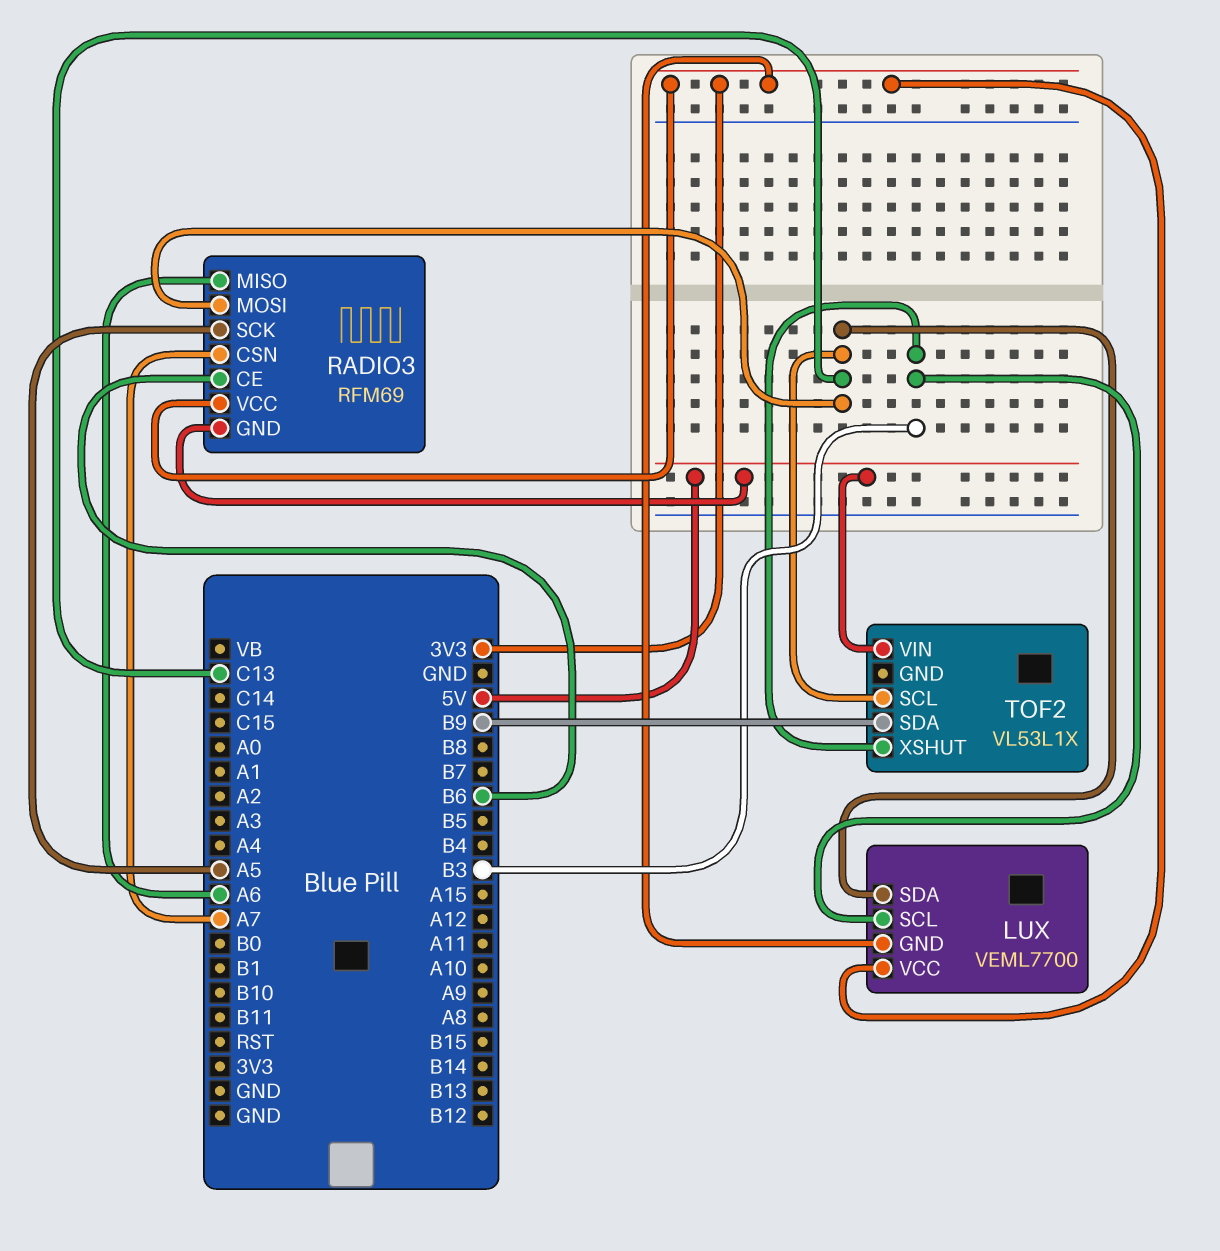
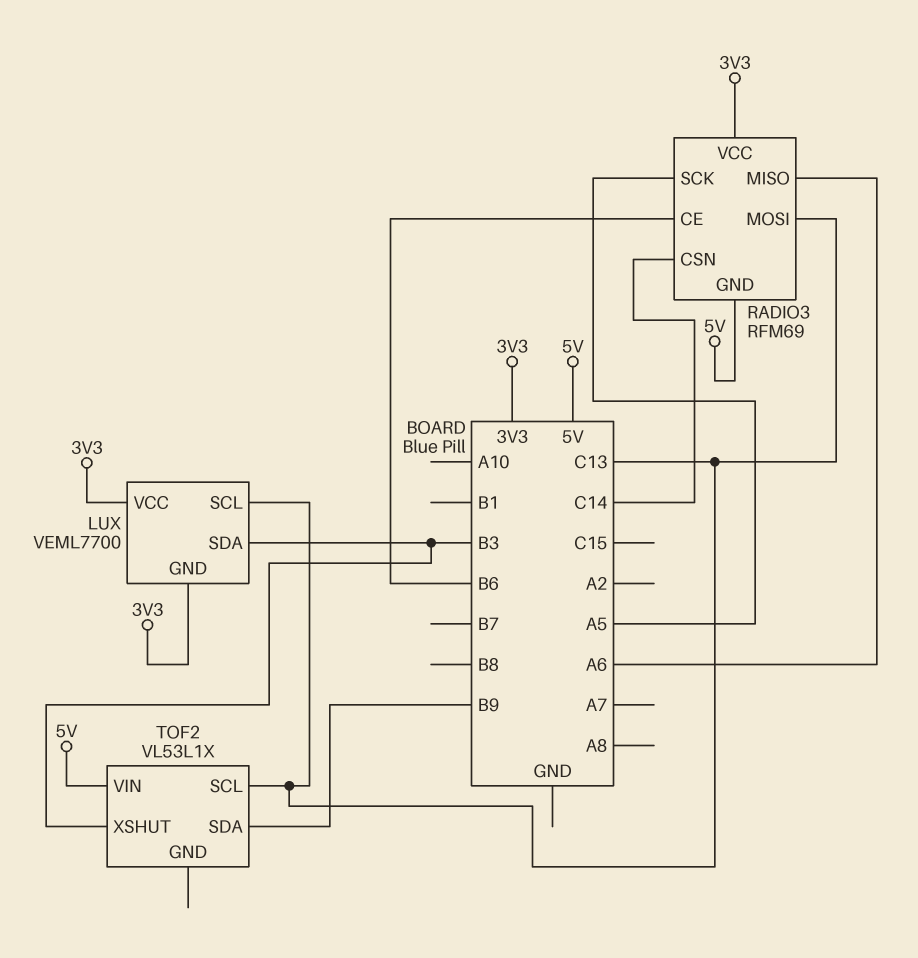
LUX pin SCL: B3 -> C13
LUX pin SDA: C13 -> B3
RADIO3 pin CSN: A7 -> C14

